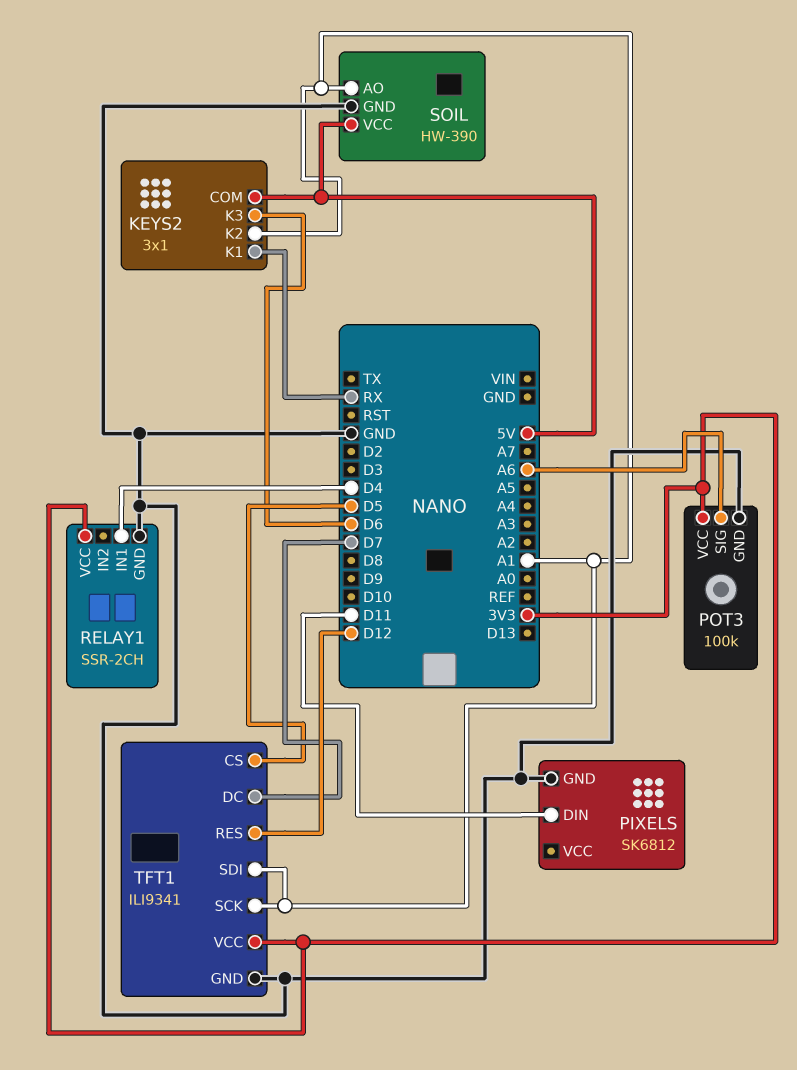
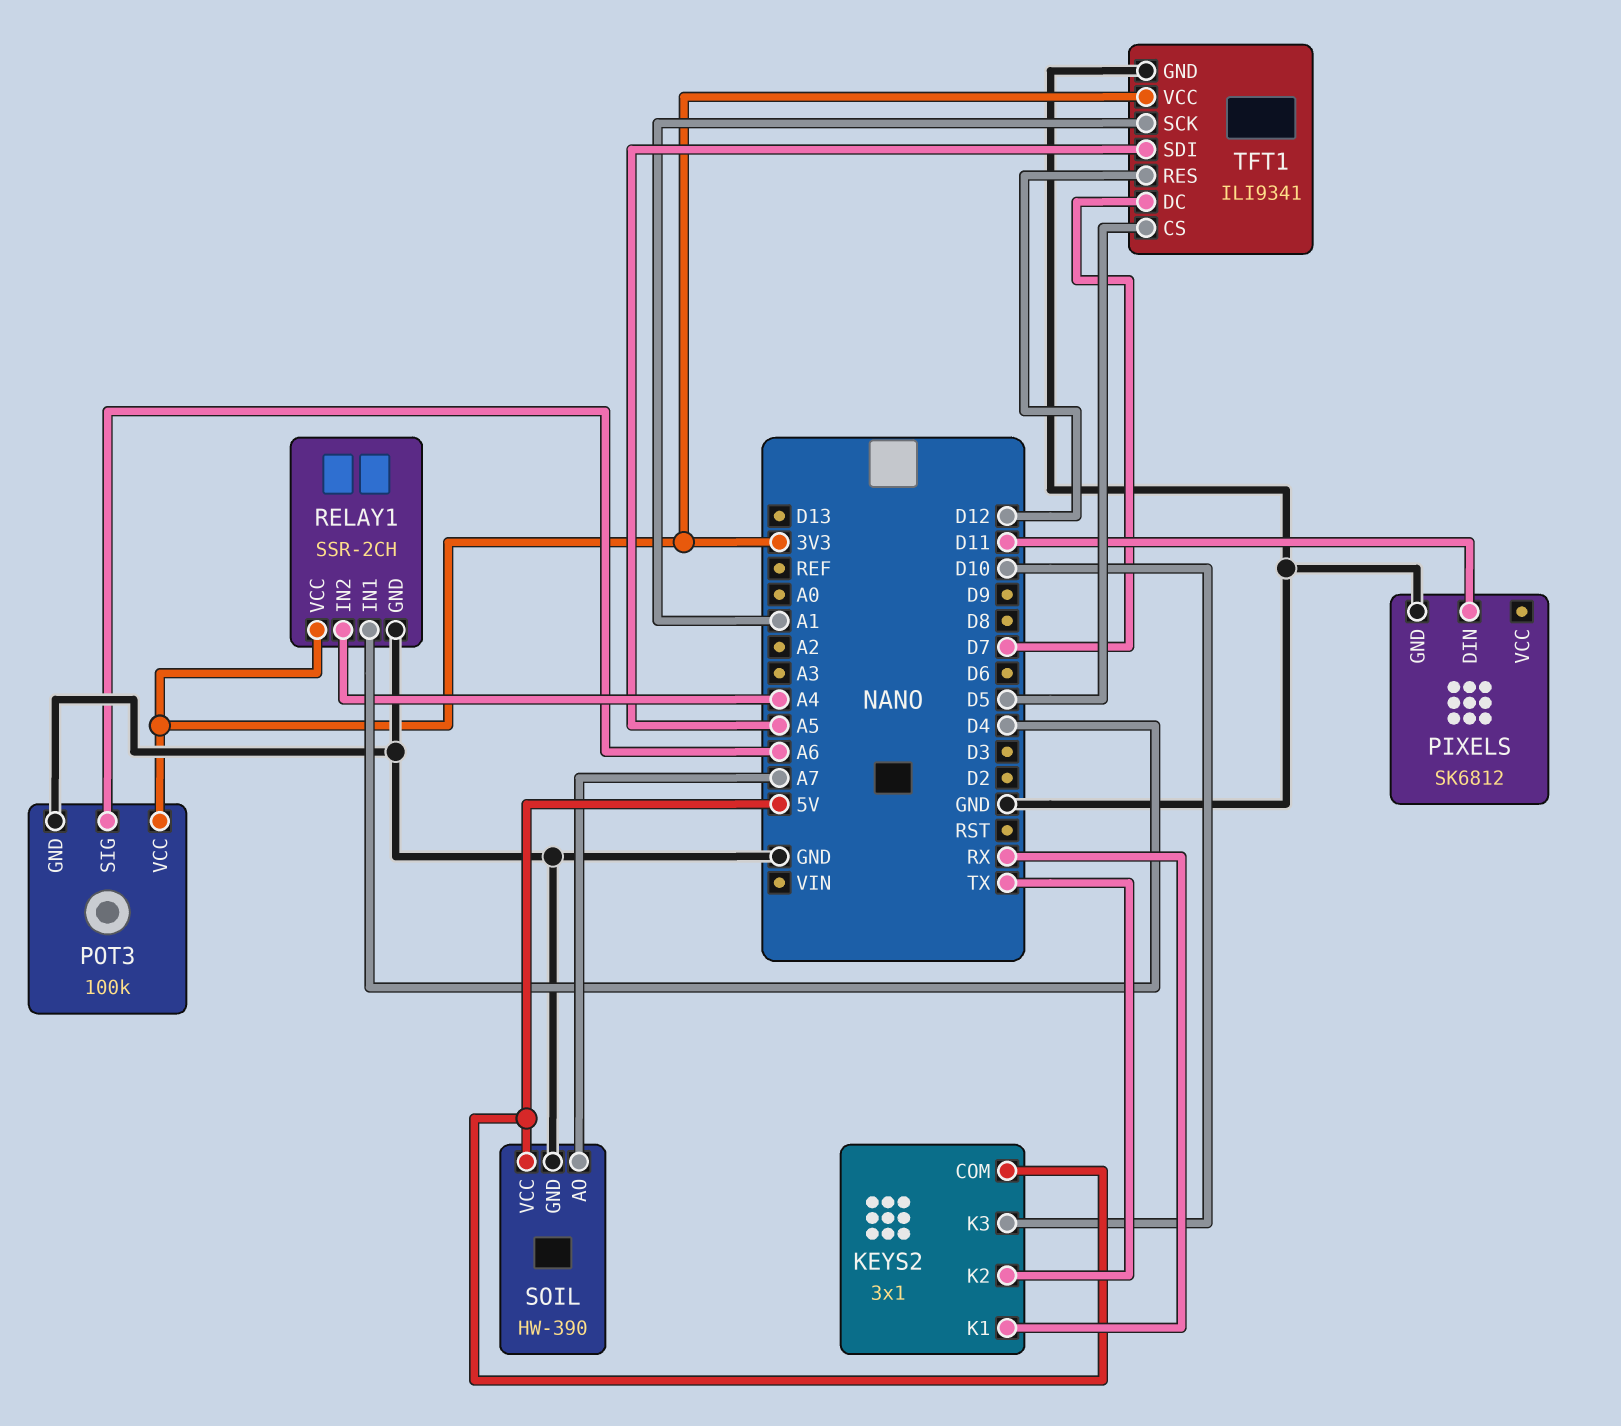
KEYS2 pin K2: A1 -> TX
KEYS2 pin K3: D6 -> D10
RELAY1 pin IN2: none -> A4
SOIL pin AO: A1 -> A7
TFT1 pin SDI: A1 -> A5

